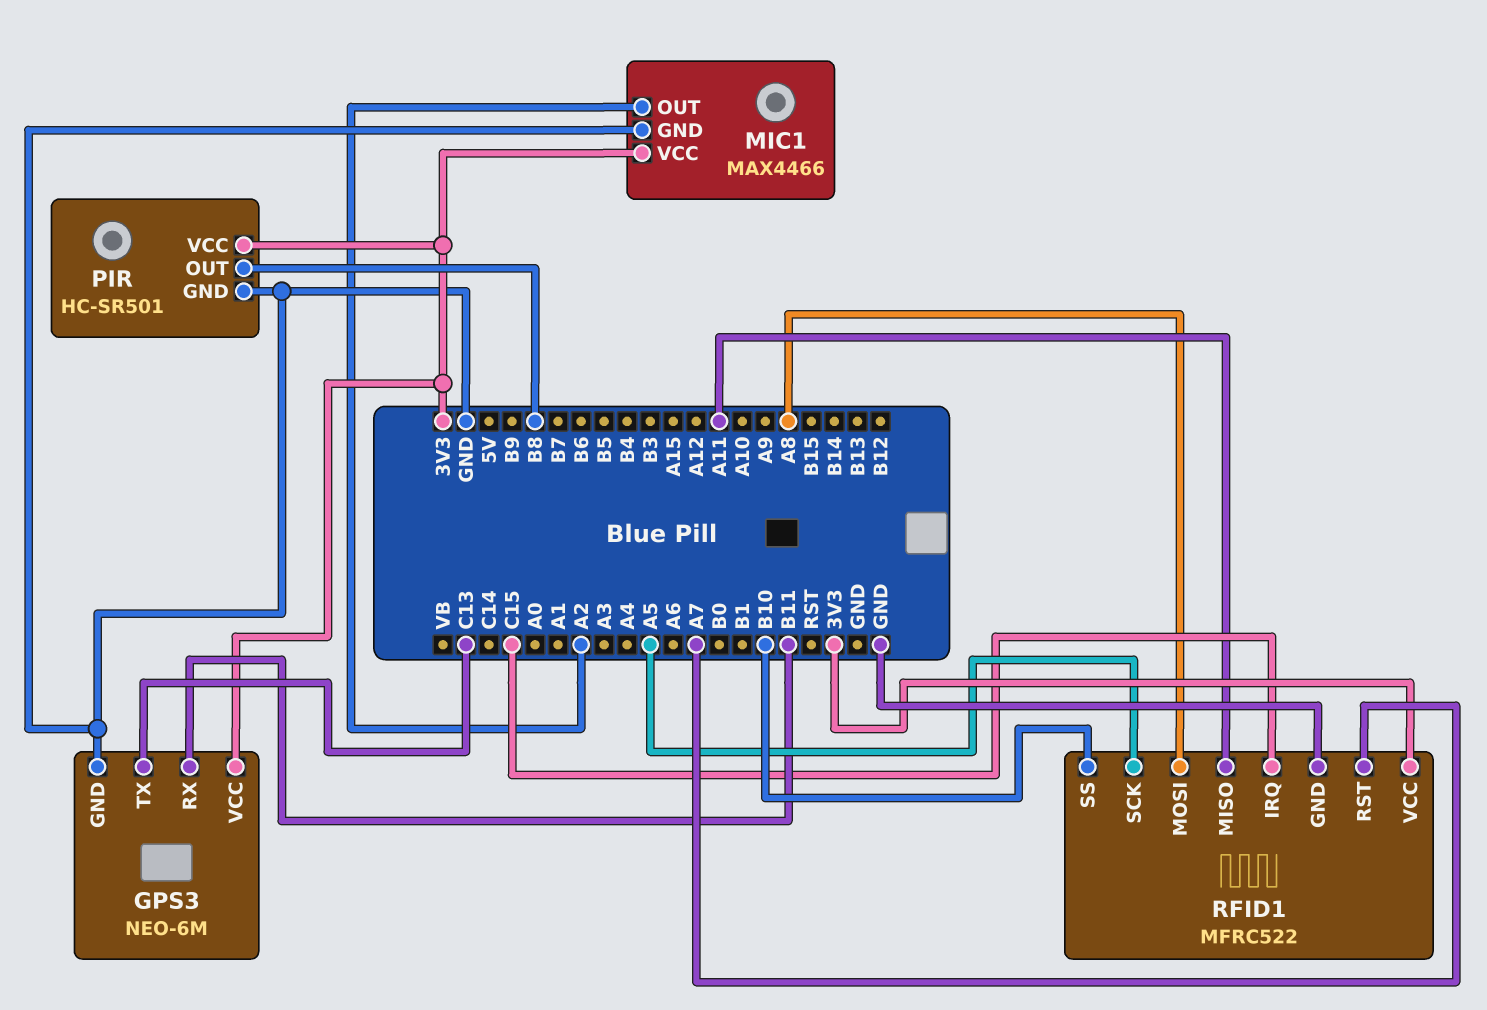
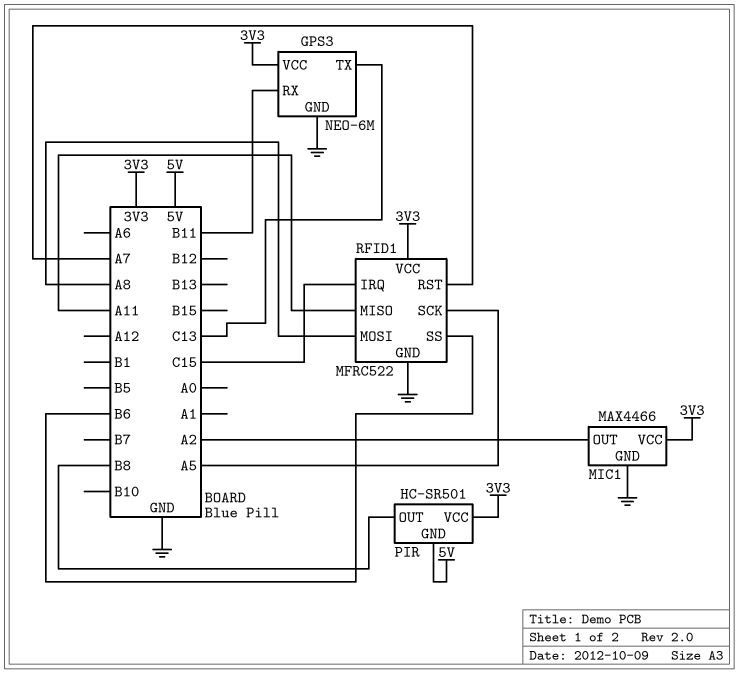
PIR pin GND: GND -> 5V
RFID1 pin SS: B10 -> B6

